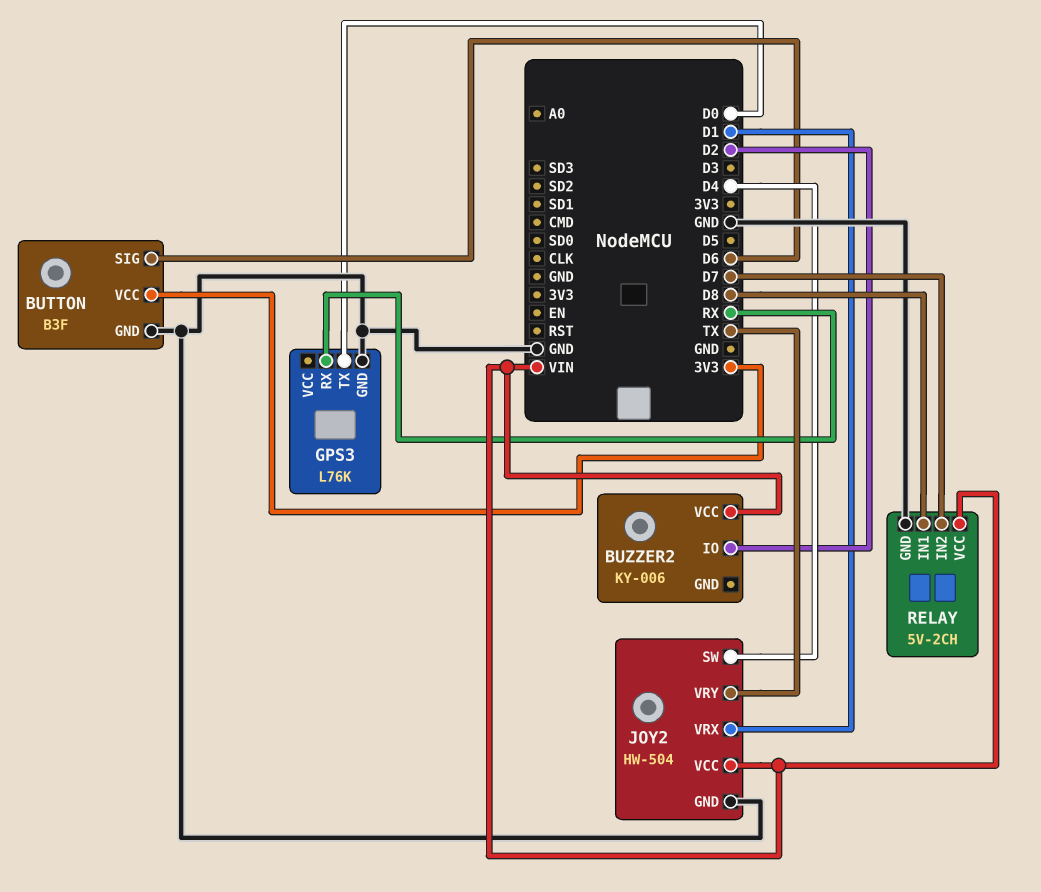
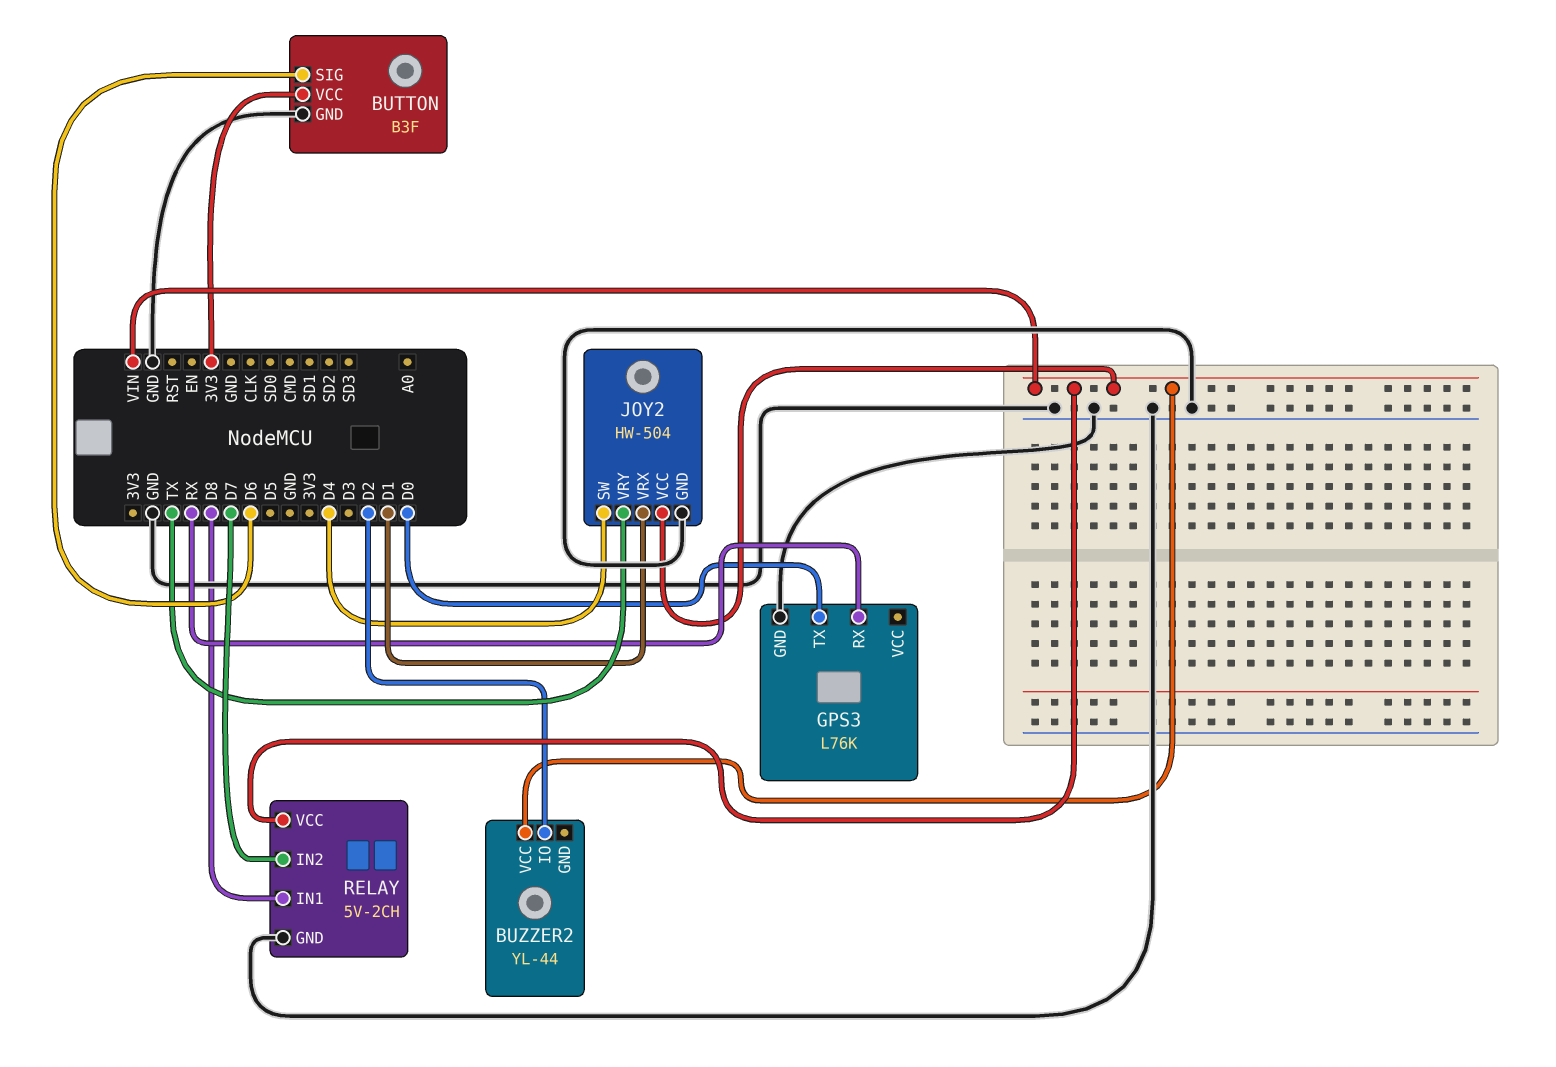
BUZZER2: KY-006 -> YL-44

